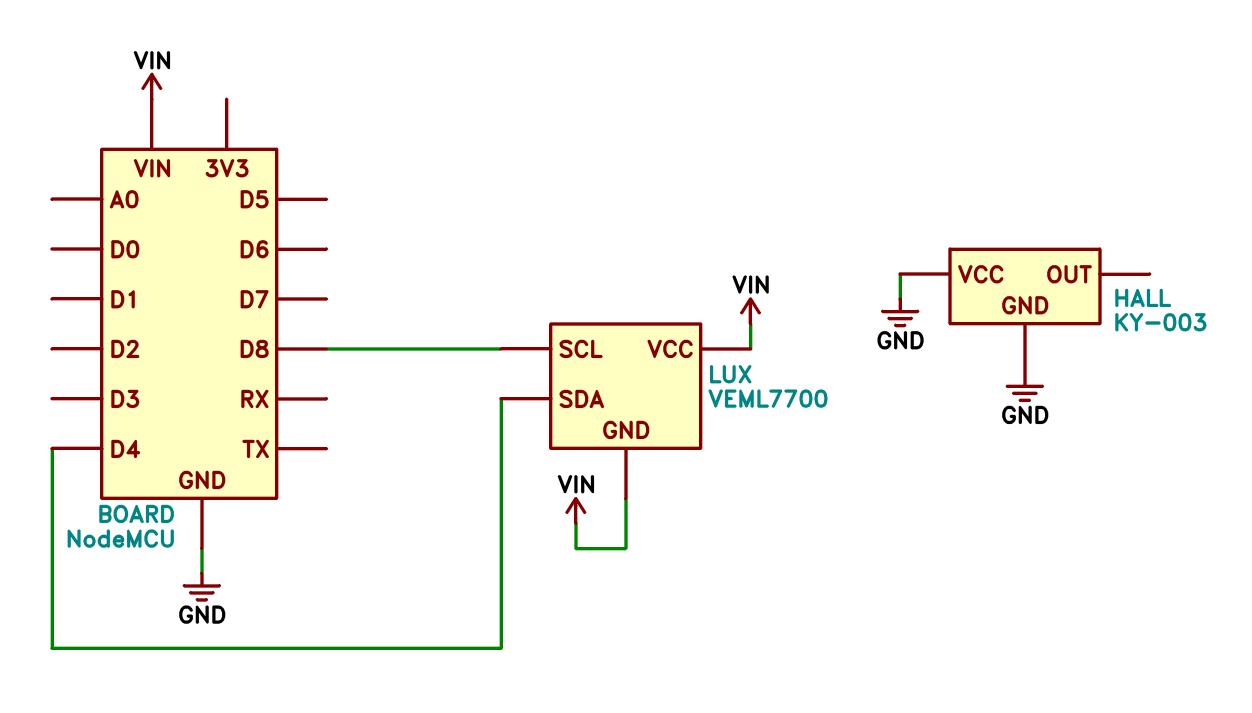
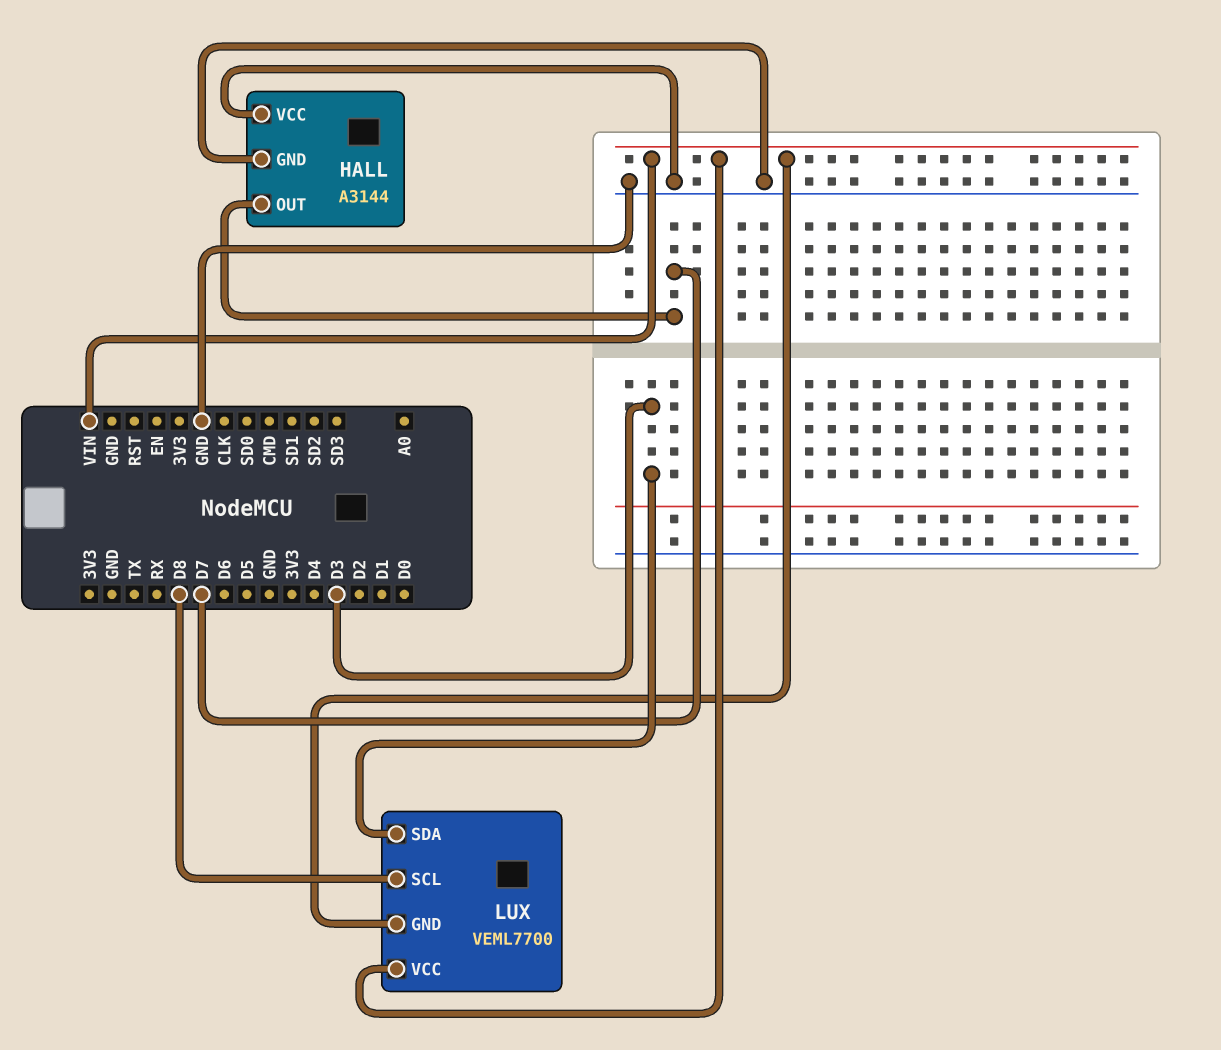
HALL: KY-003 -> A3144
HALL pin OUT: none -> D7
LUX pin SDA: D4 -> D3

